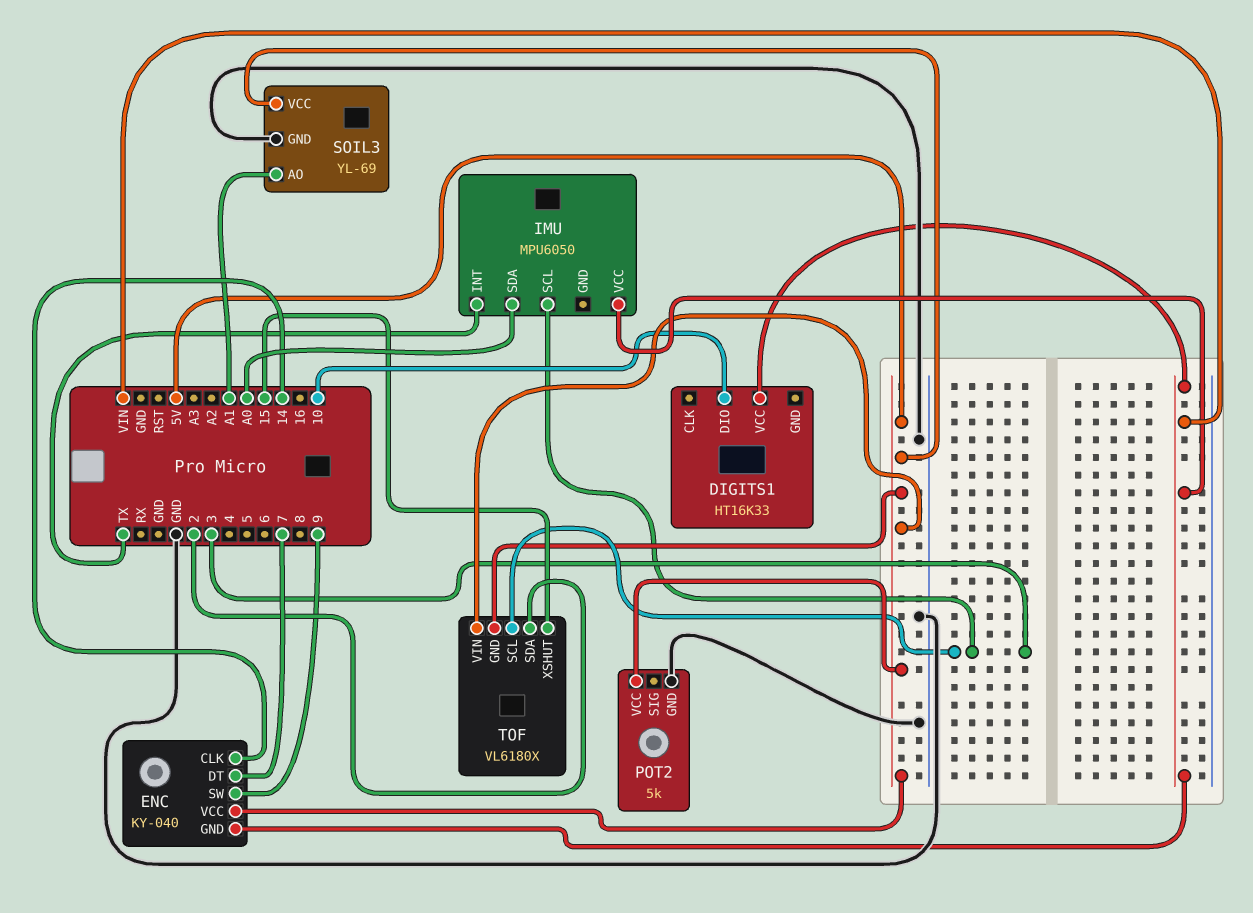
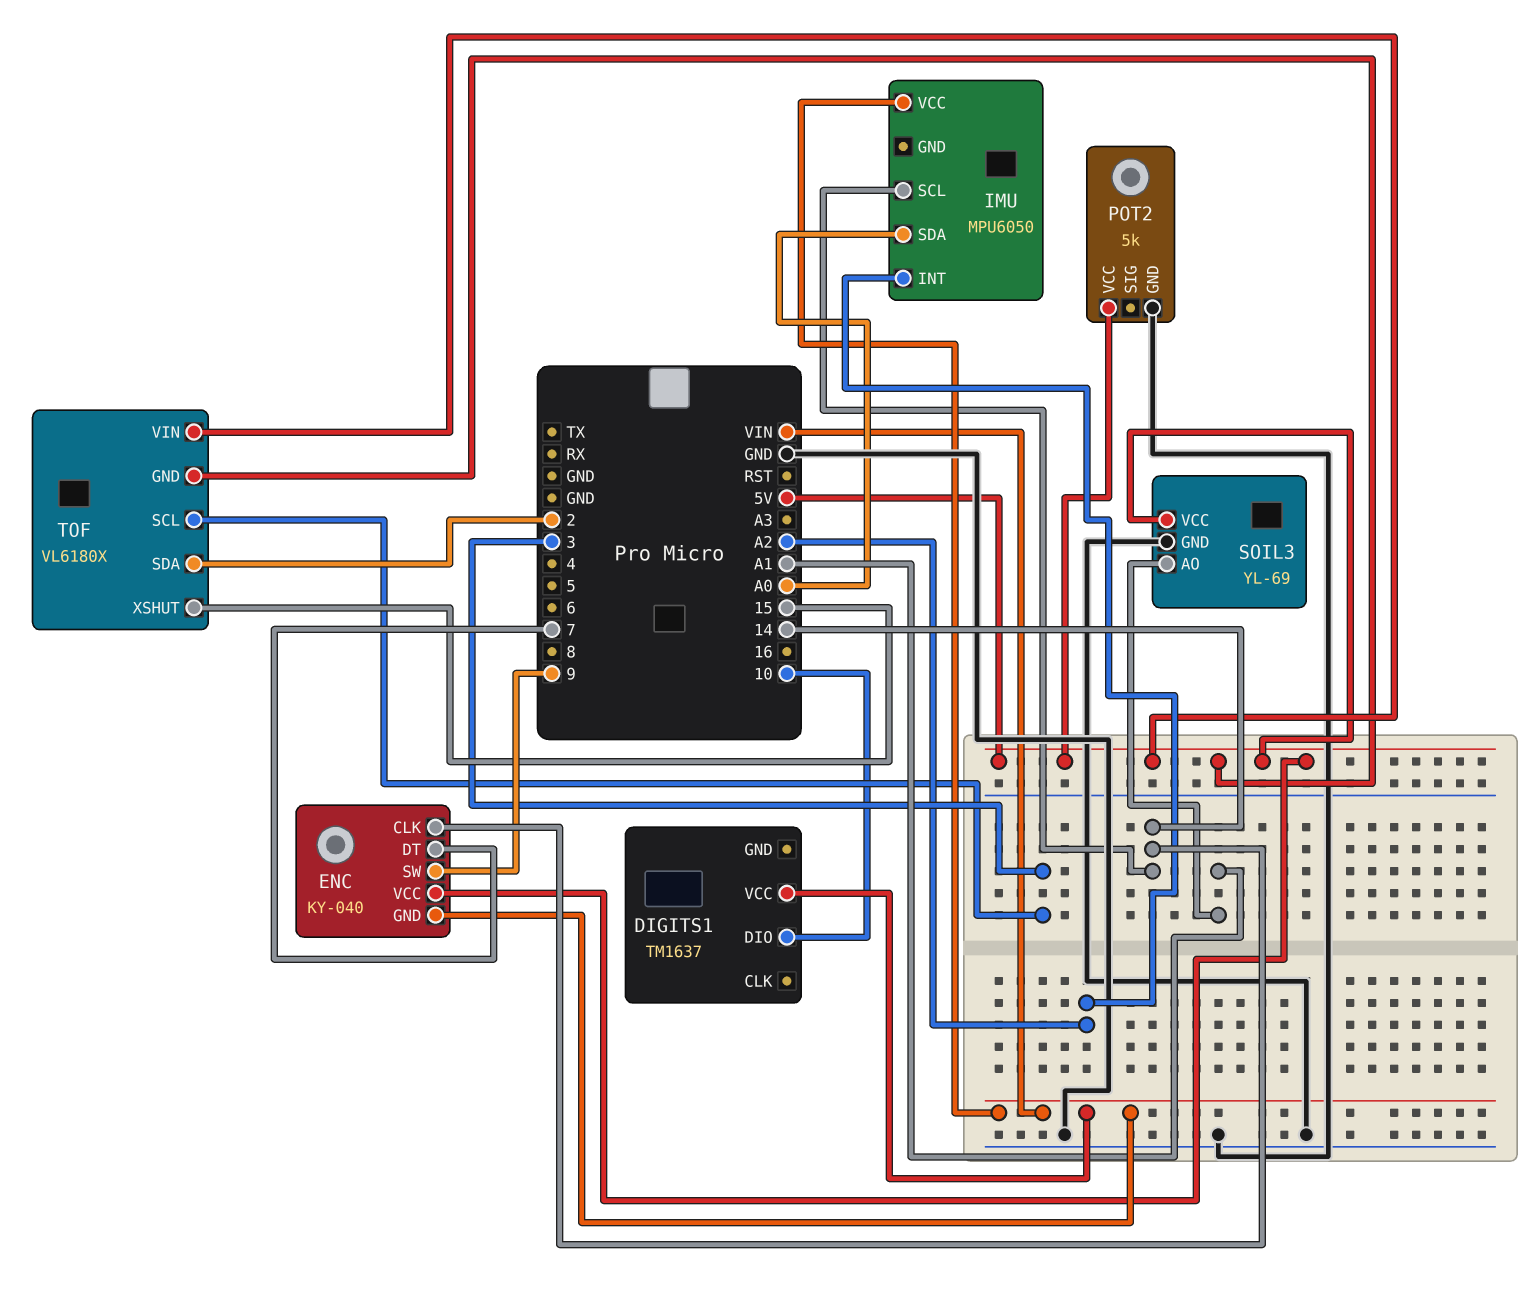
DIGITS1: HT16K33 -> TM1637
IMU pin INT: TX -> A2
IMU pin SCL: 3 -> 14

